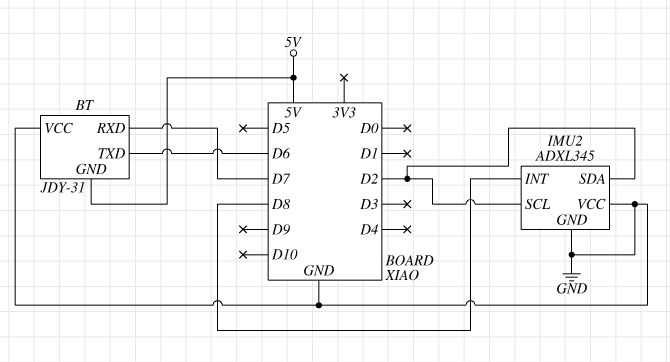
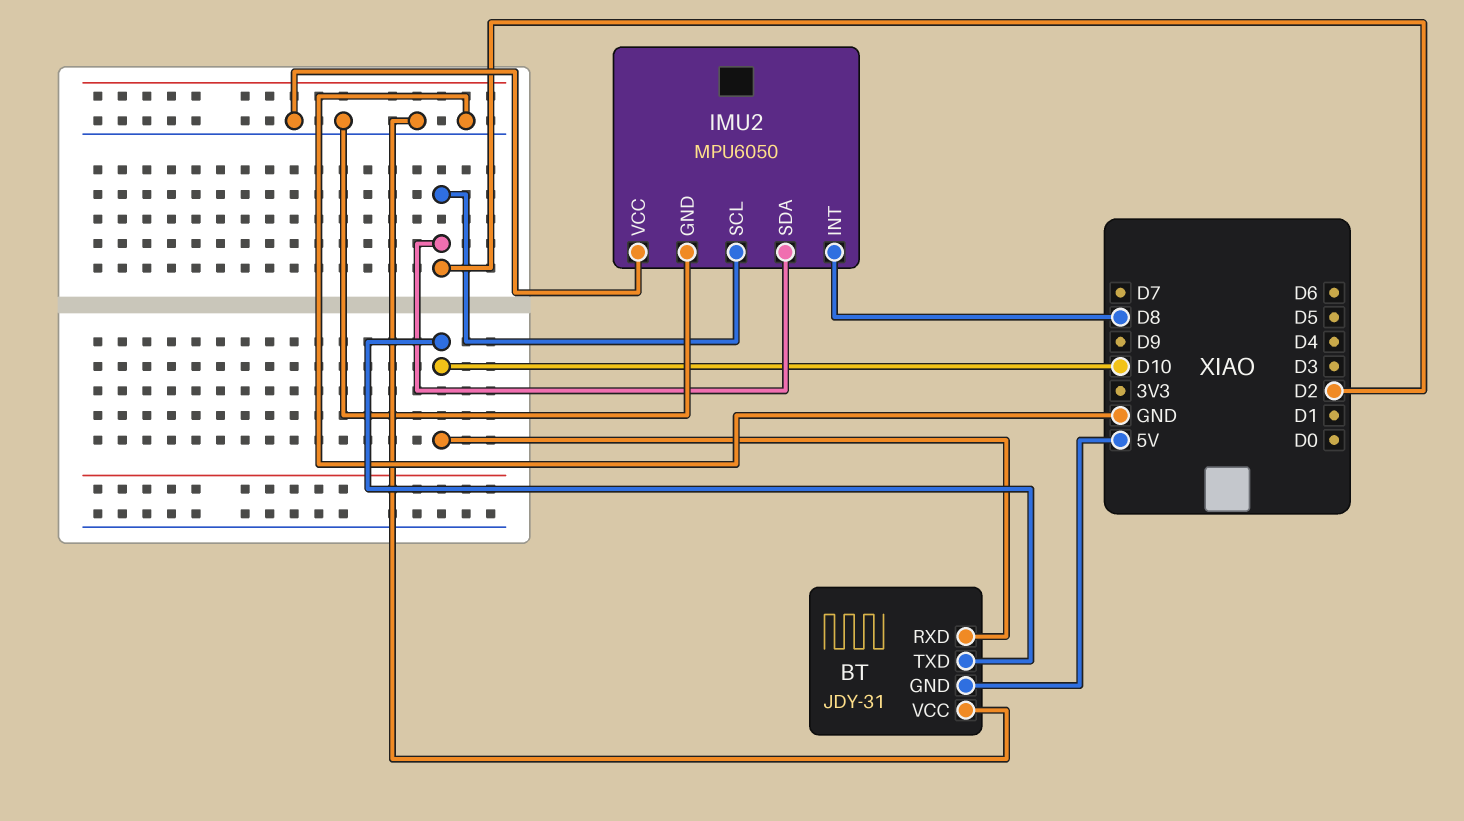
BT pin RXD: D7 -> D10
BT pin TXD: D6 -> D10
IMU2: ADXL345 -> MPU6050

